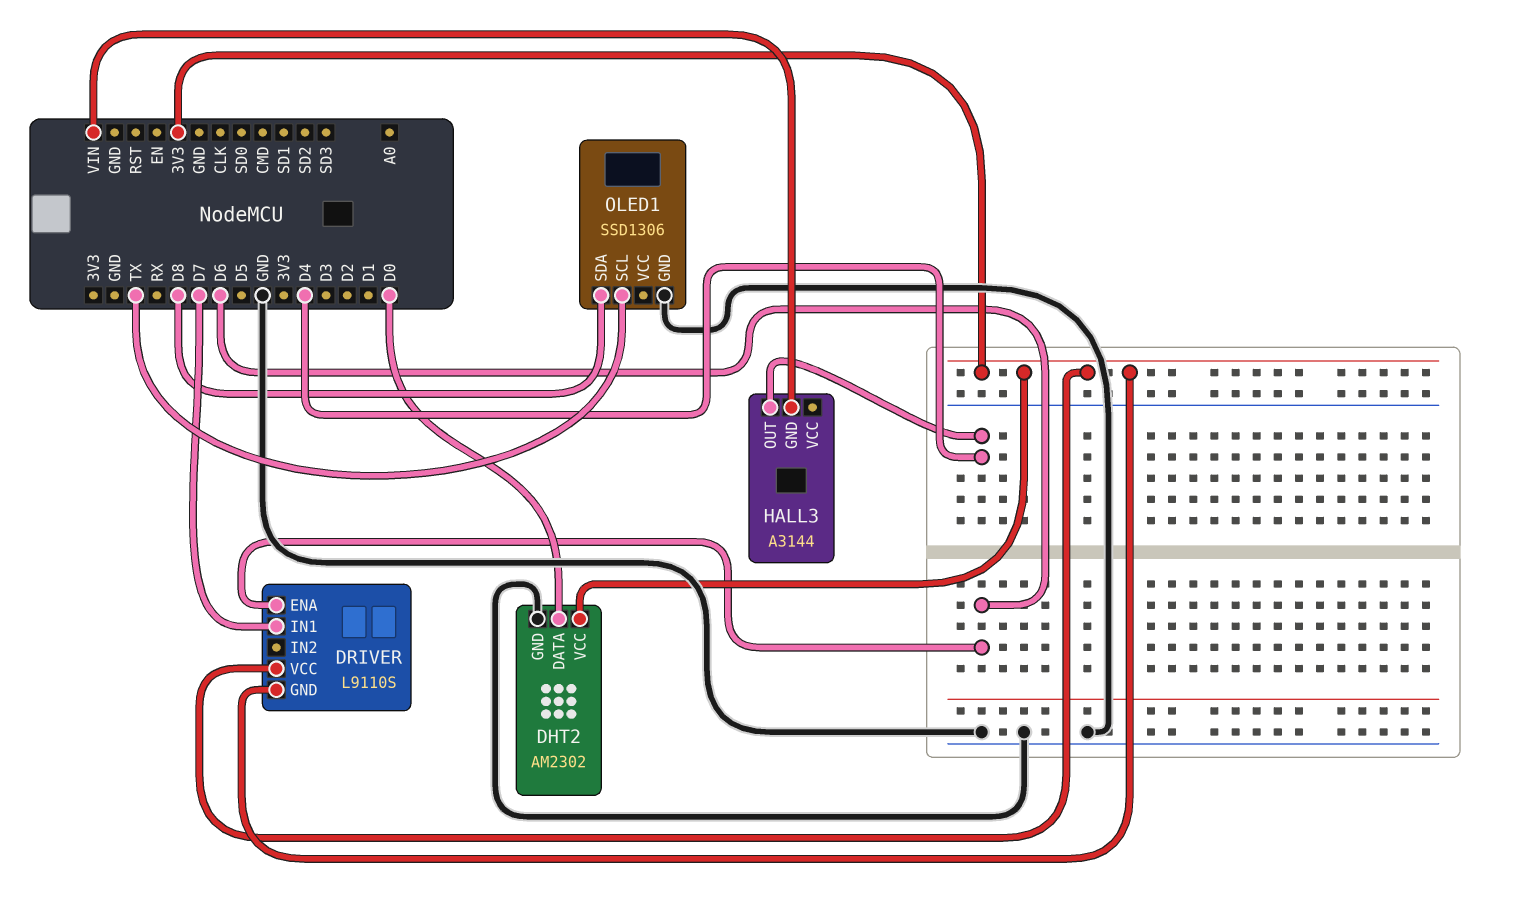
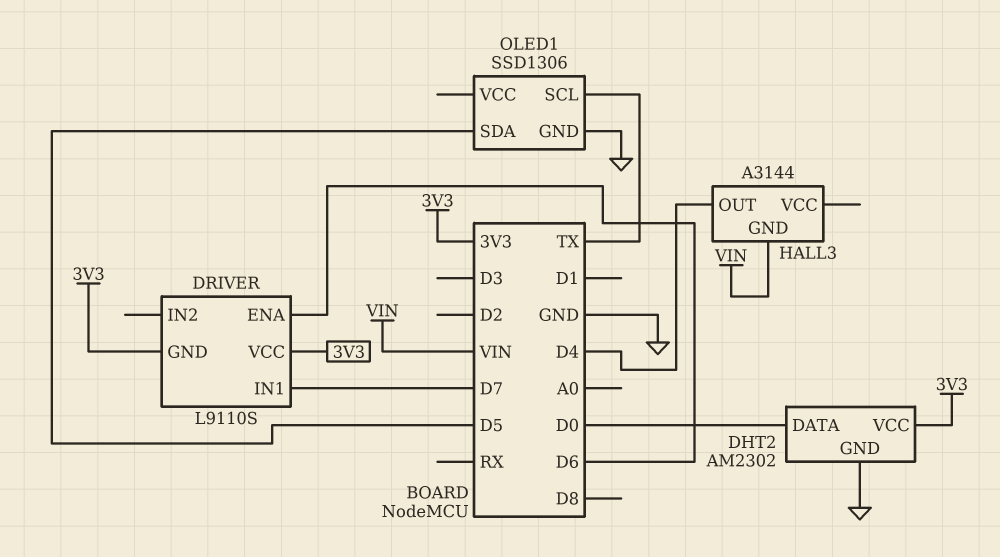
OLED1 pin SDA: D8 -> D5

